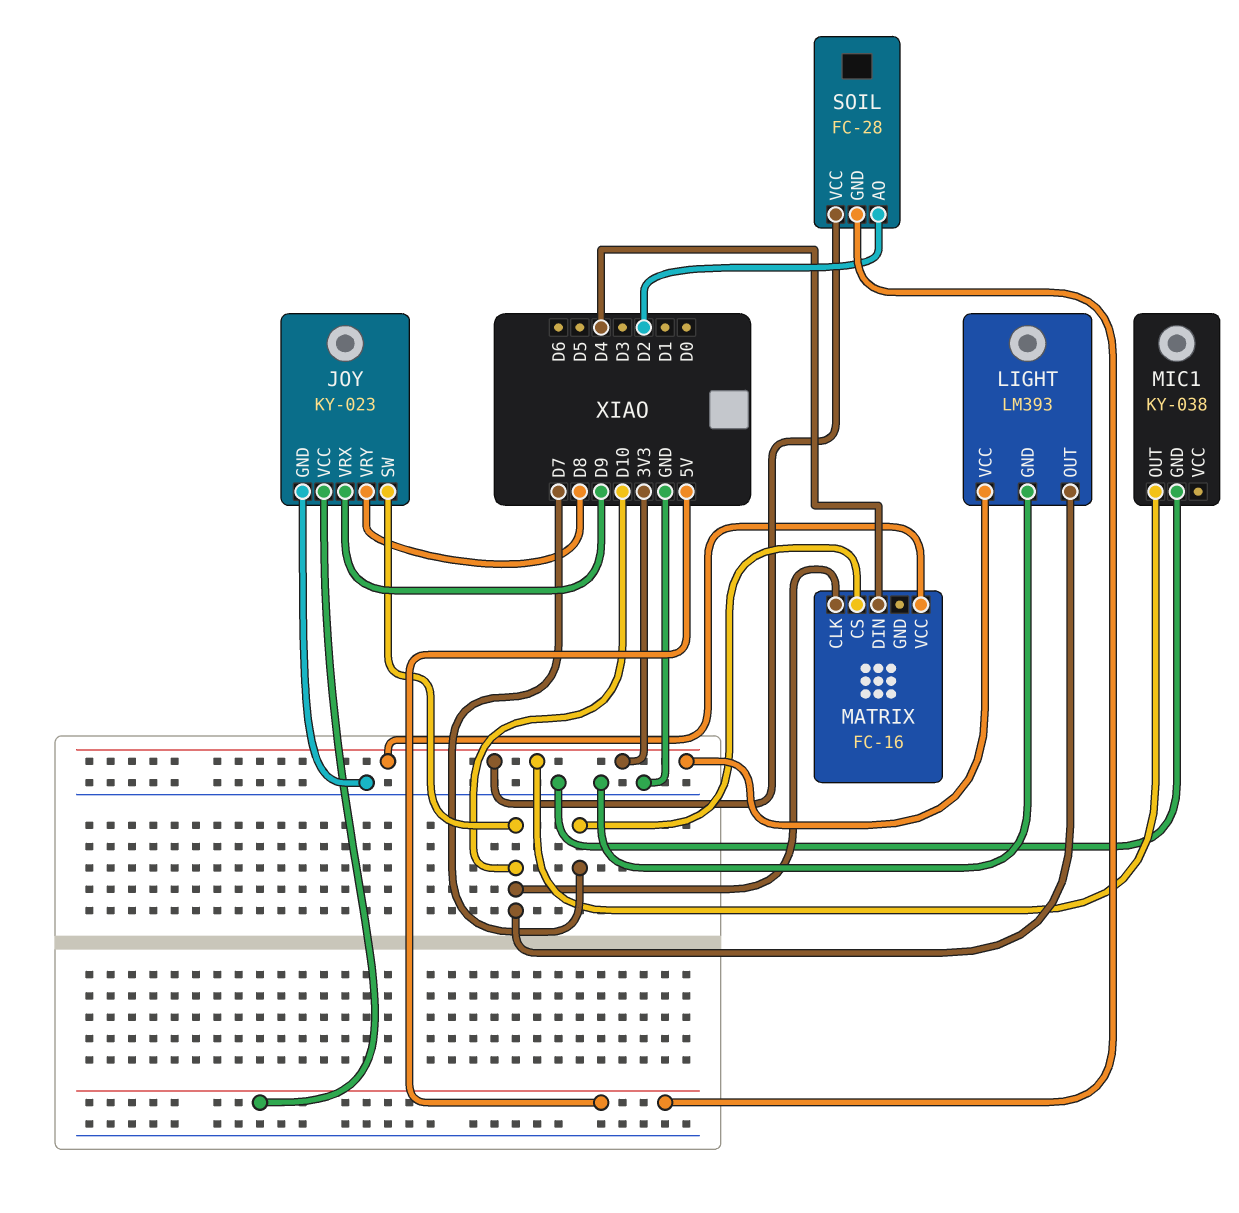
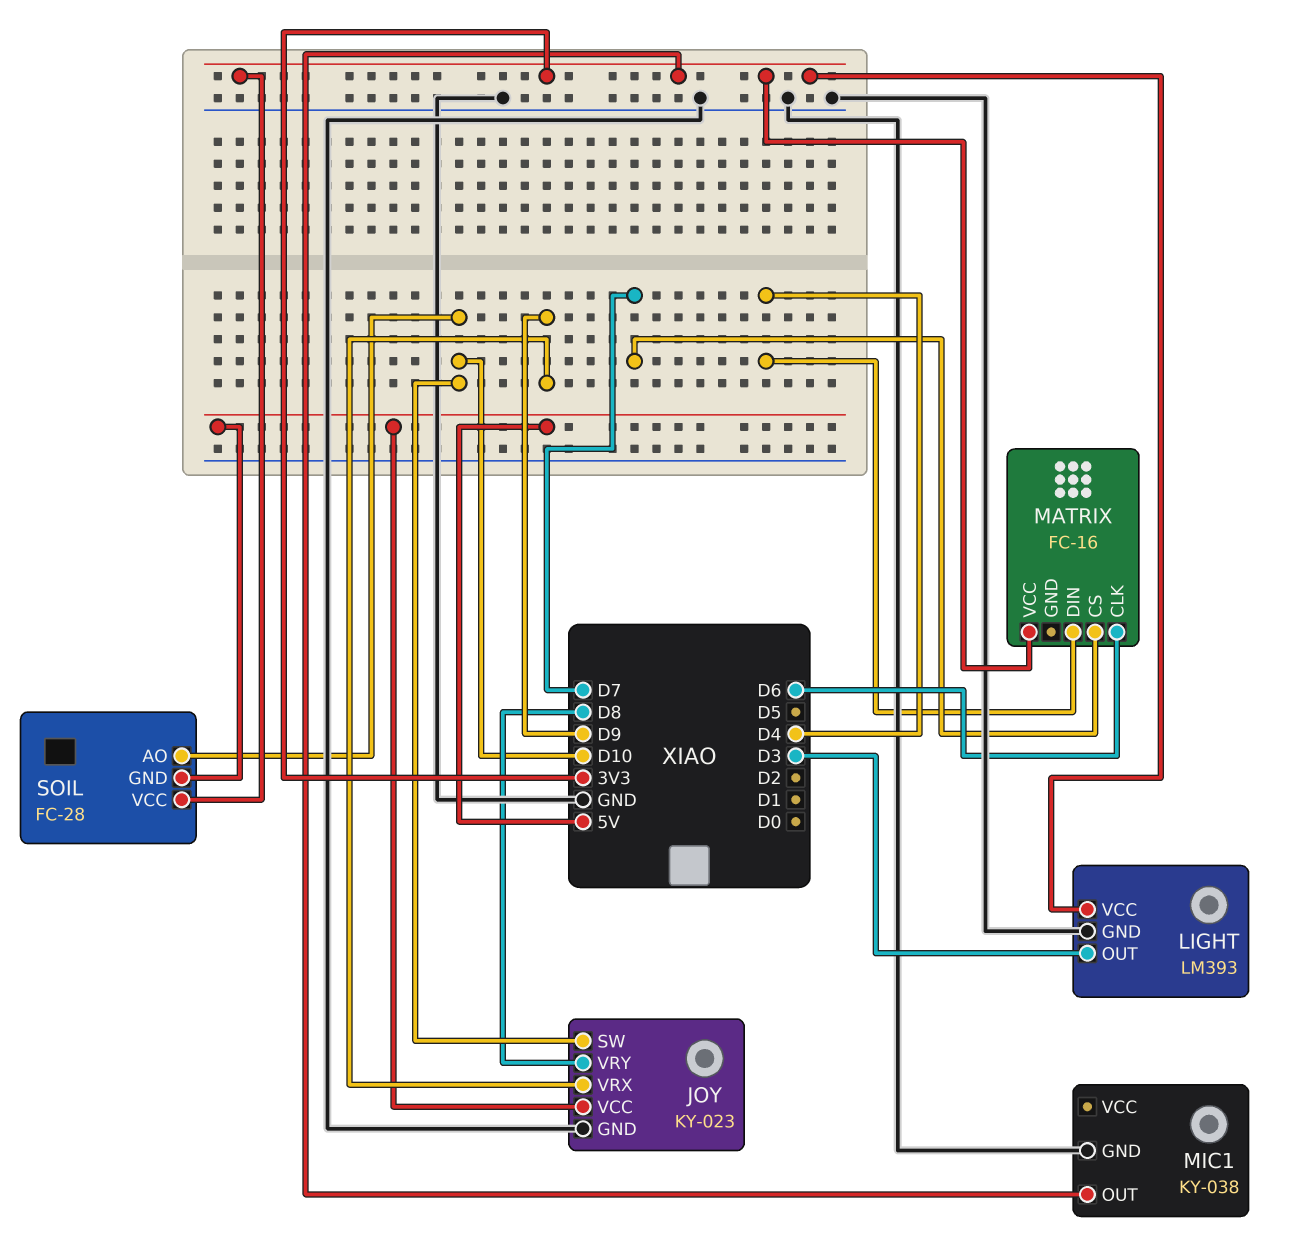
LIGHT pin OUT: D10 -> D3
MATRIX pin CLK: D10 -> D6
SOIL pin AO: D2 -> D10

